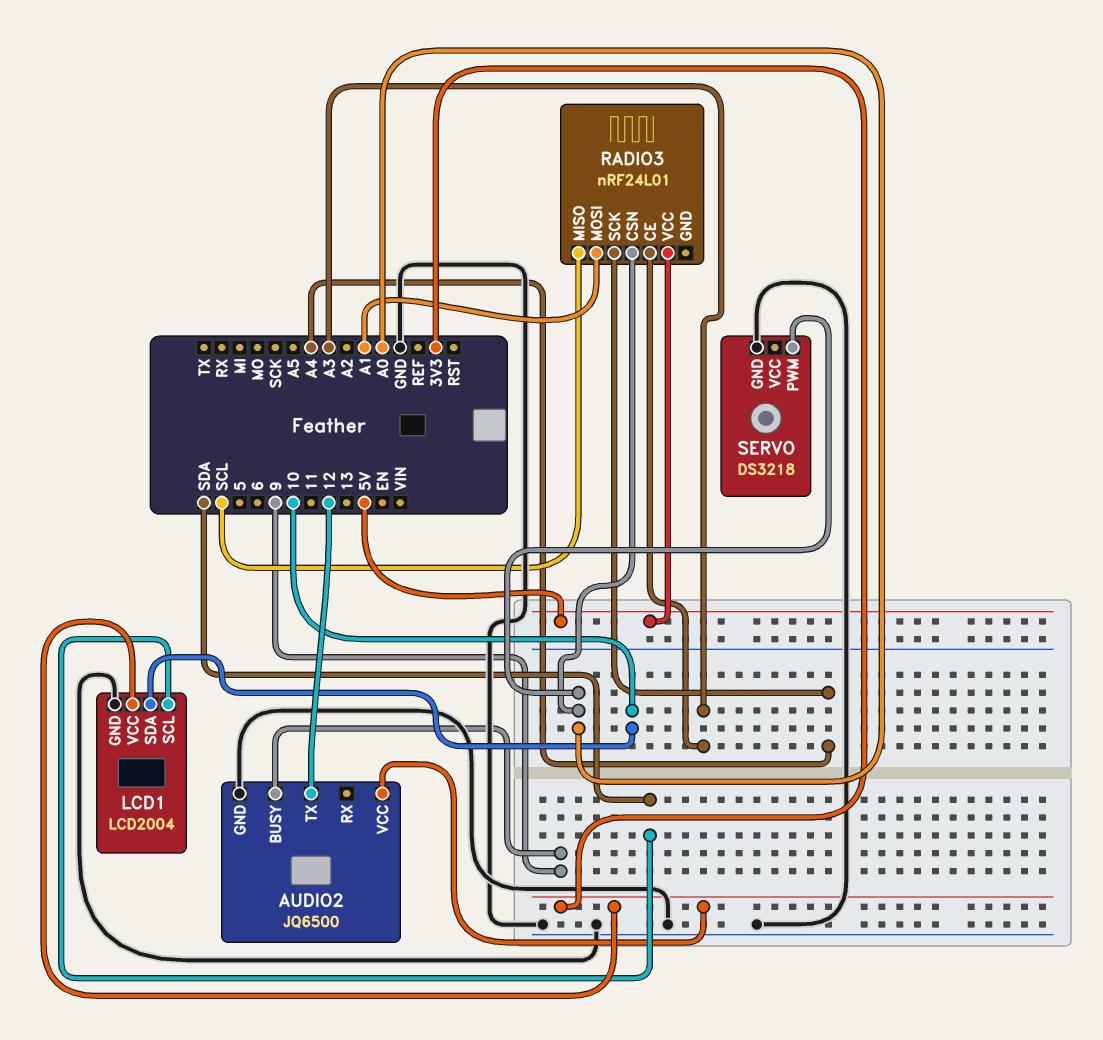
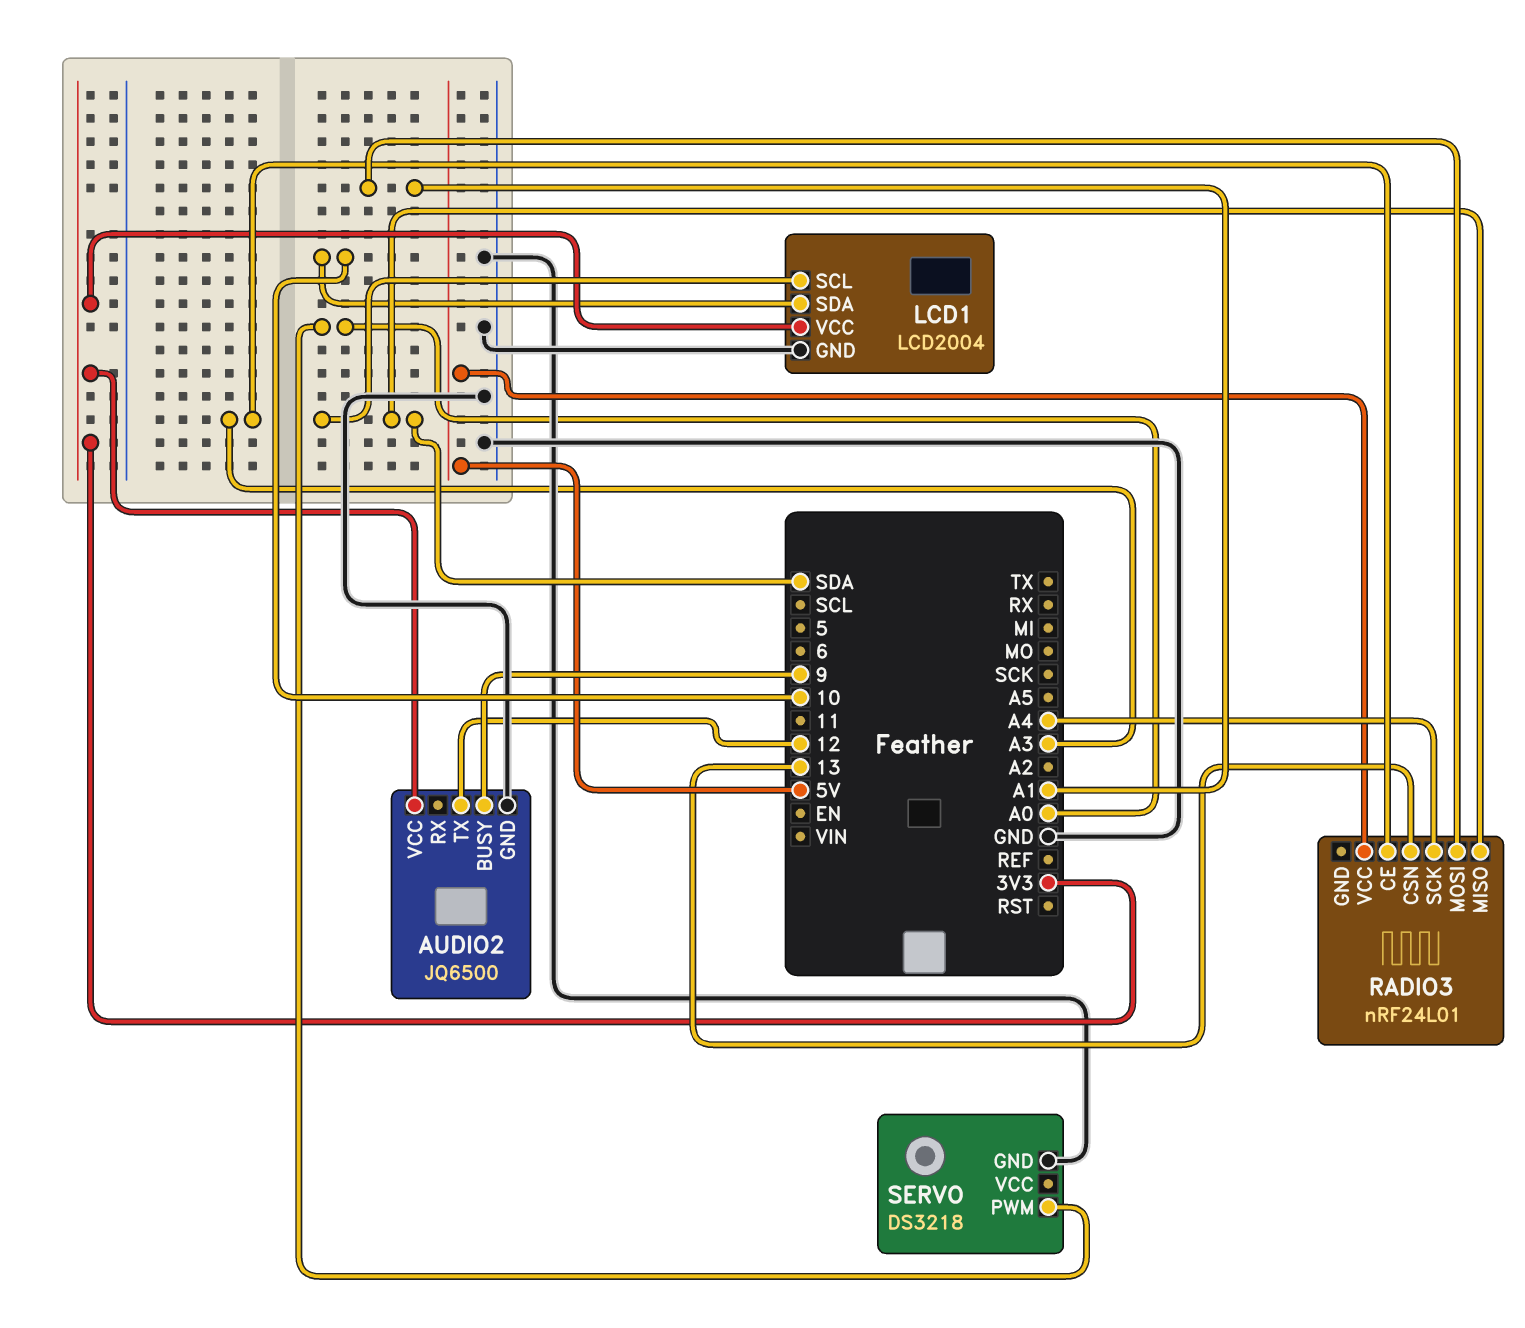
RADIO3 pin CSN: A0 -> 13
RADIO3 pin MISO: SCL -> SDA

